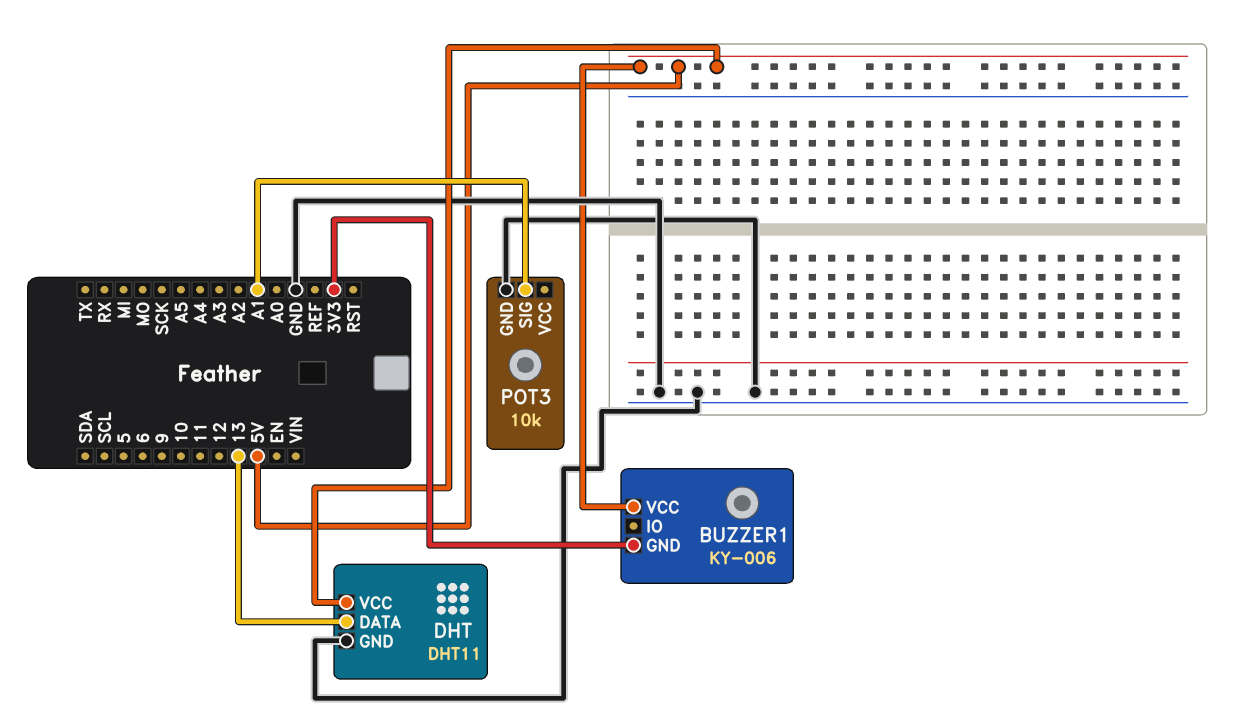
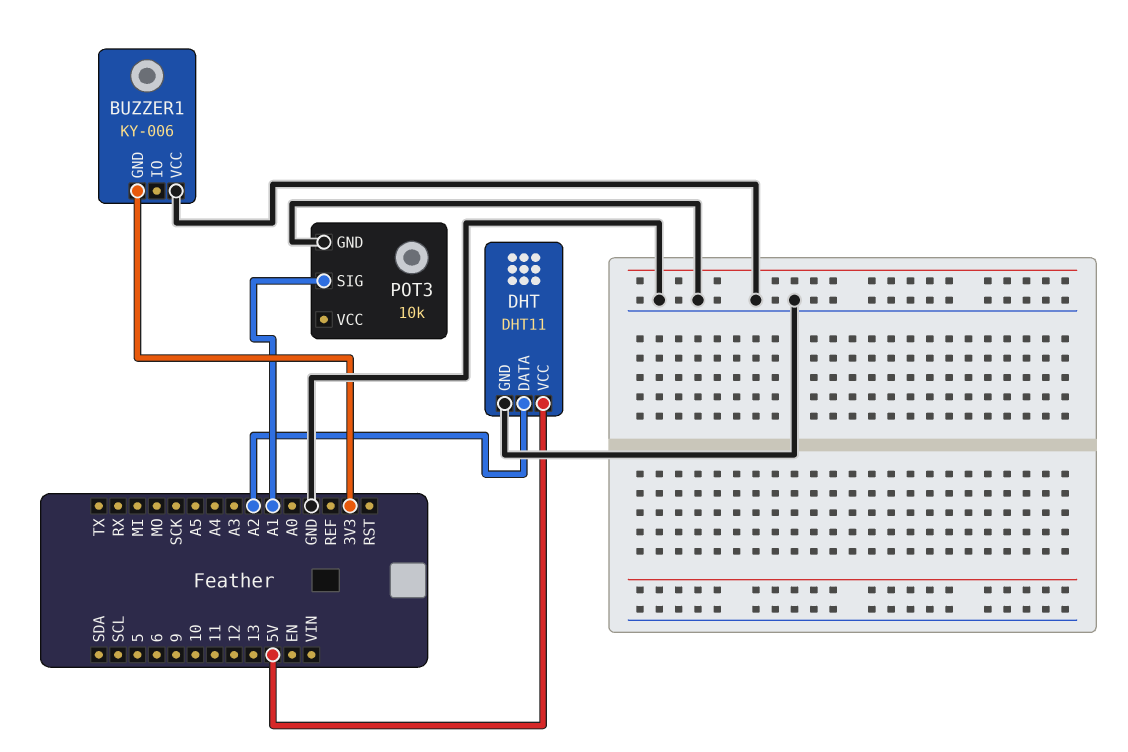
BUZZER1 pin VCC: 5V -> GND
DHT pin DATA: 13 -> A2

